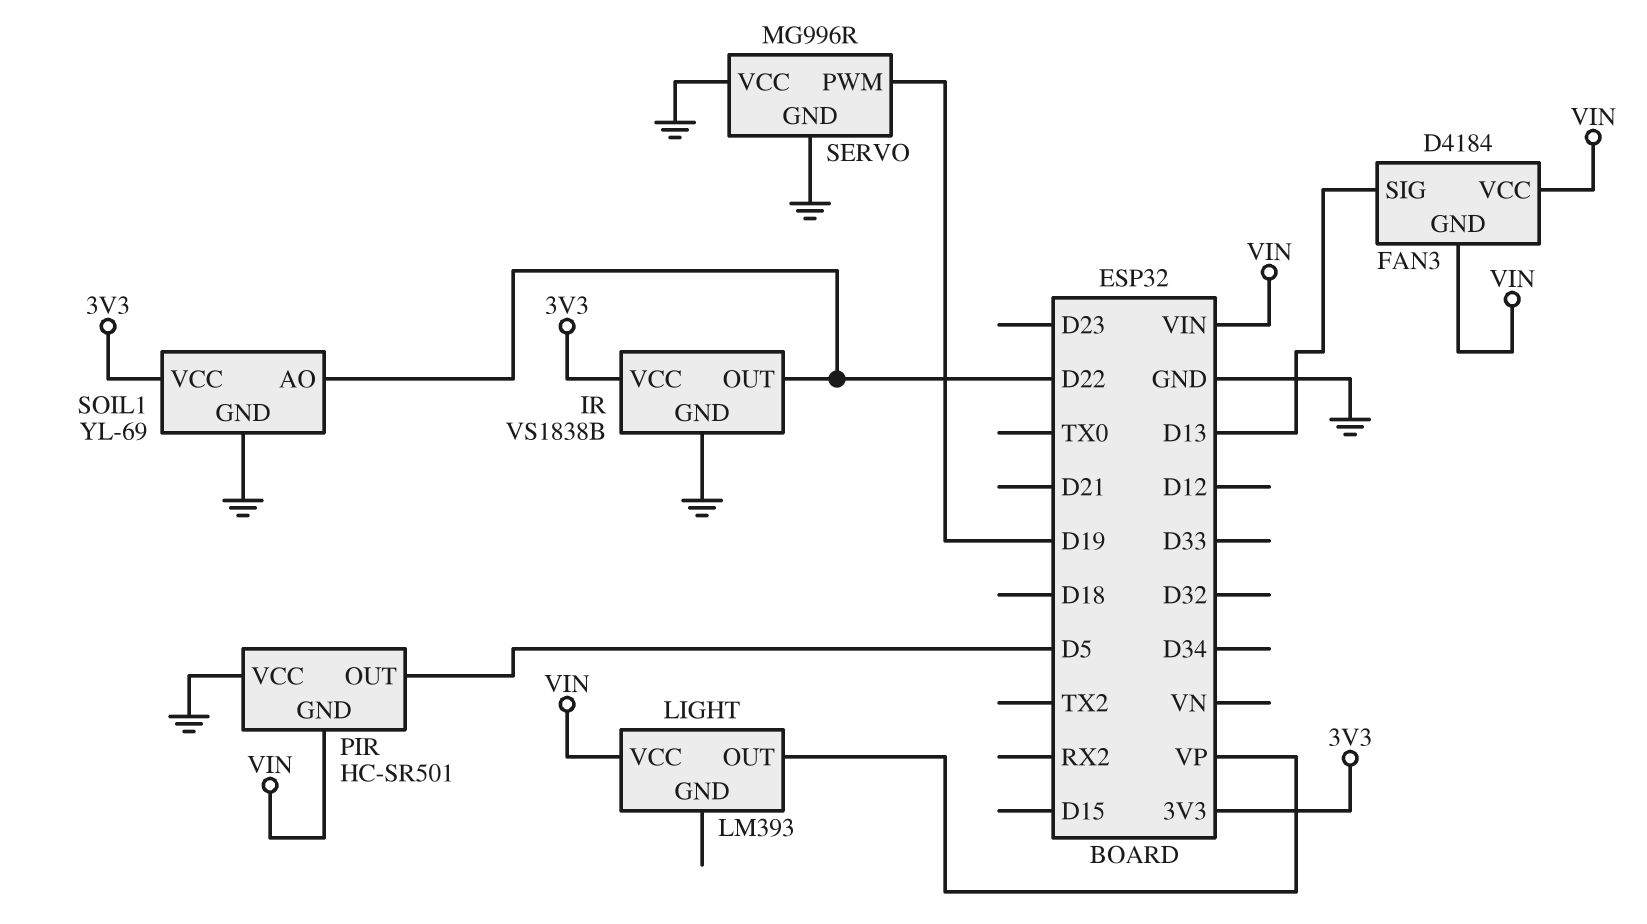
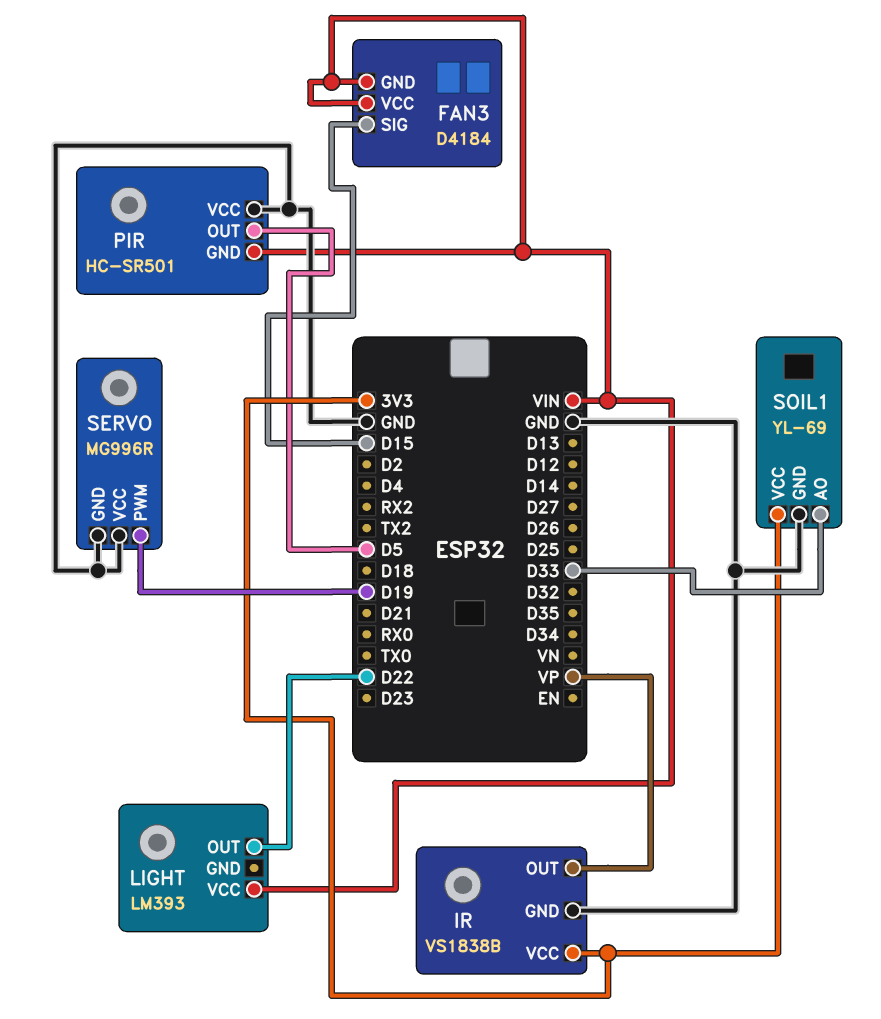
FAN3 pin SIG: D13 -> D15
IR pin OUT: D22 -> VP
LIGHT pin OUT: VP -> D22
SOIL1 pin AO: D22 -> D33

